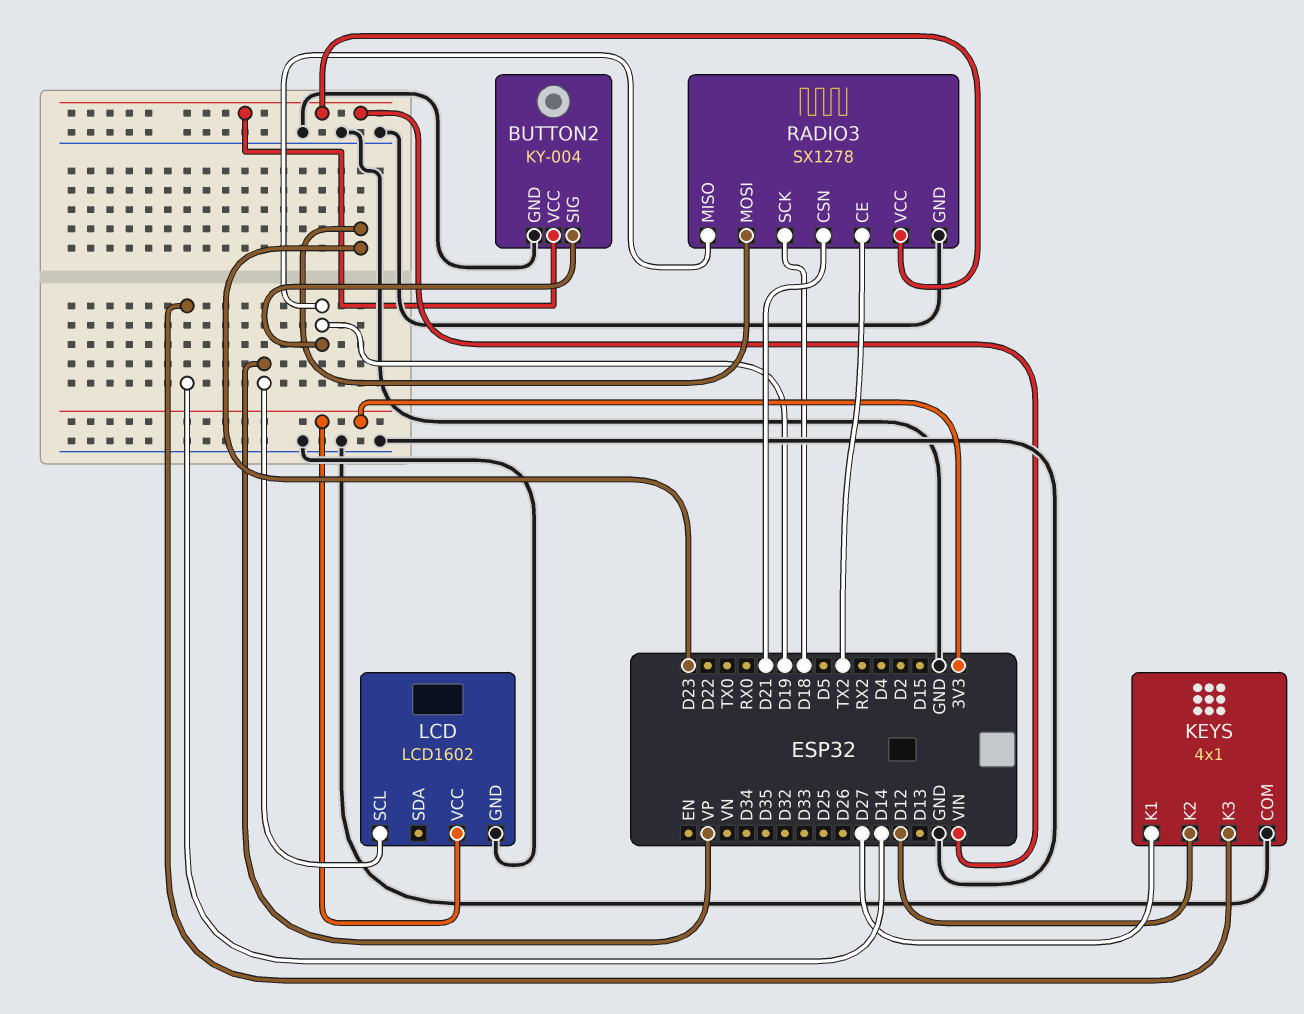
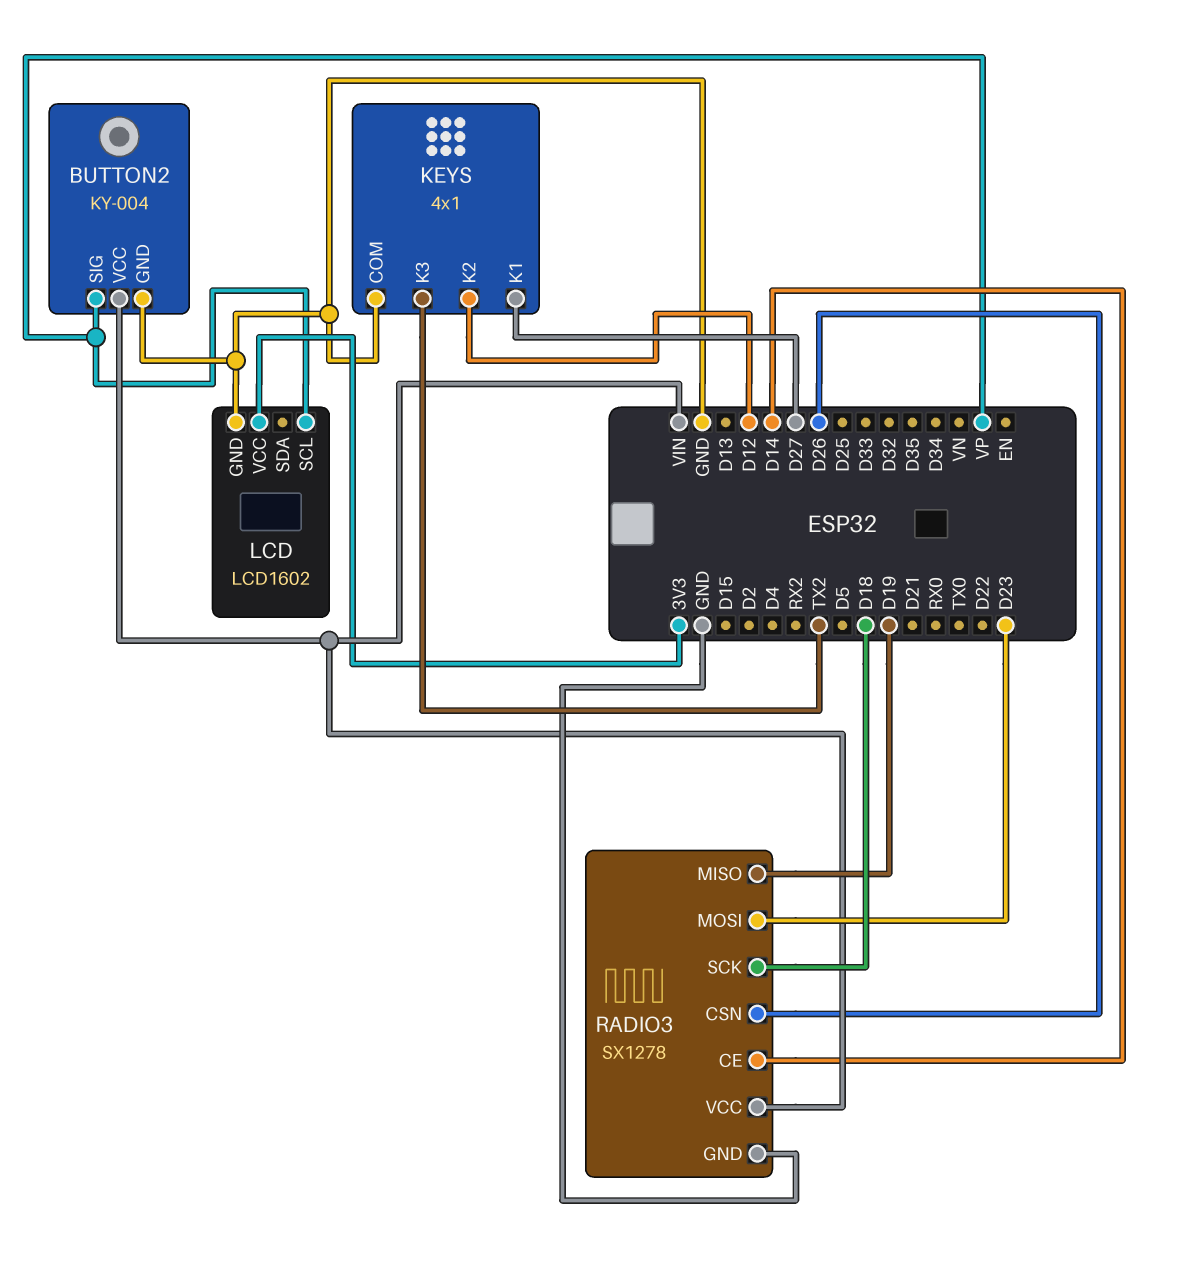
BUTTON2 pin SIG: D19 -> VP
KEYS pin K3: D14 -> TX2
RADIO3 pin CE: TX2 -> D14
RADIO3 pin CSN: D21 -> D26

